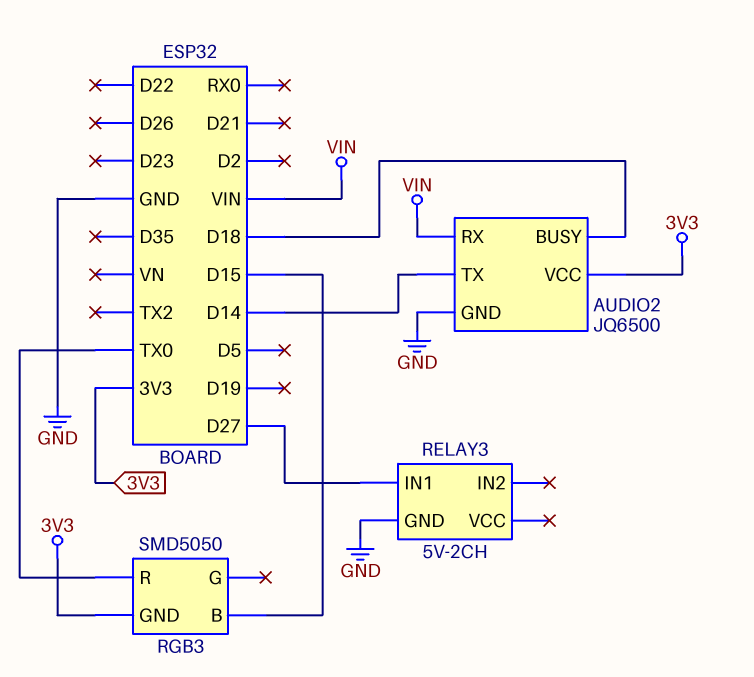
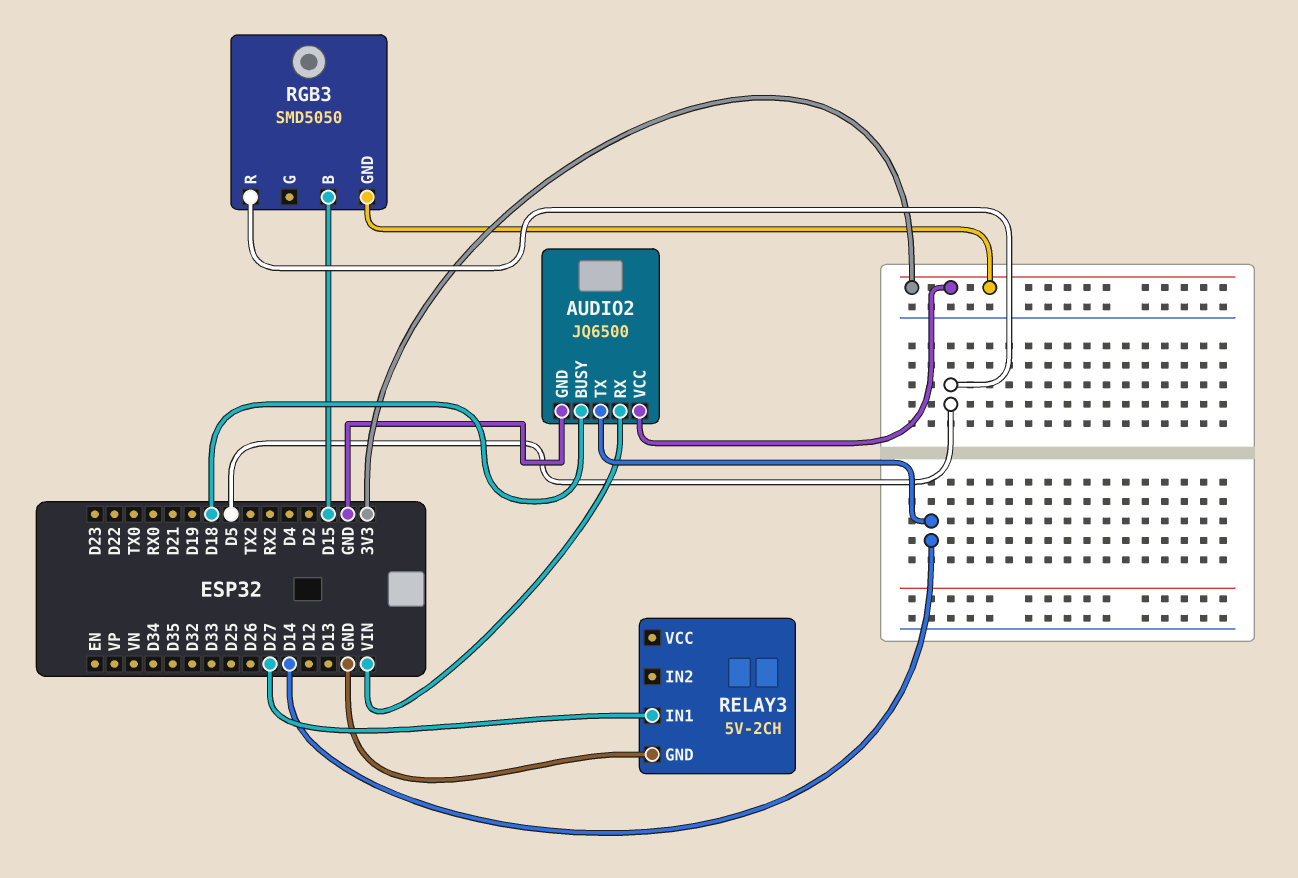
RGB3 pin R: TX0 -> D5

